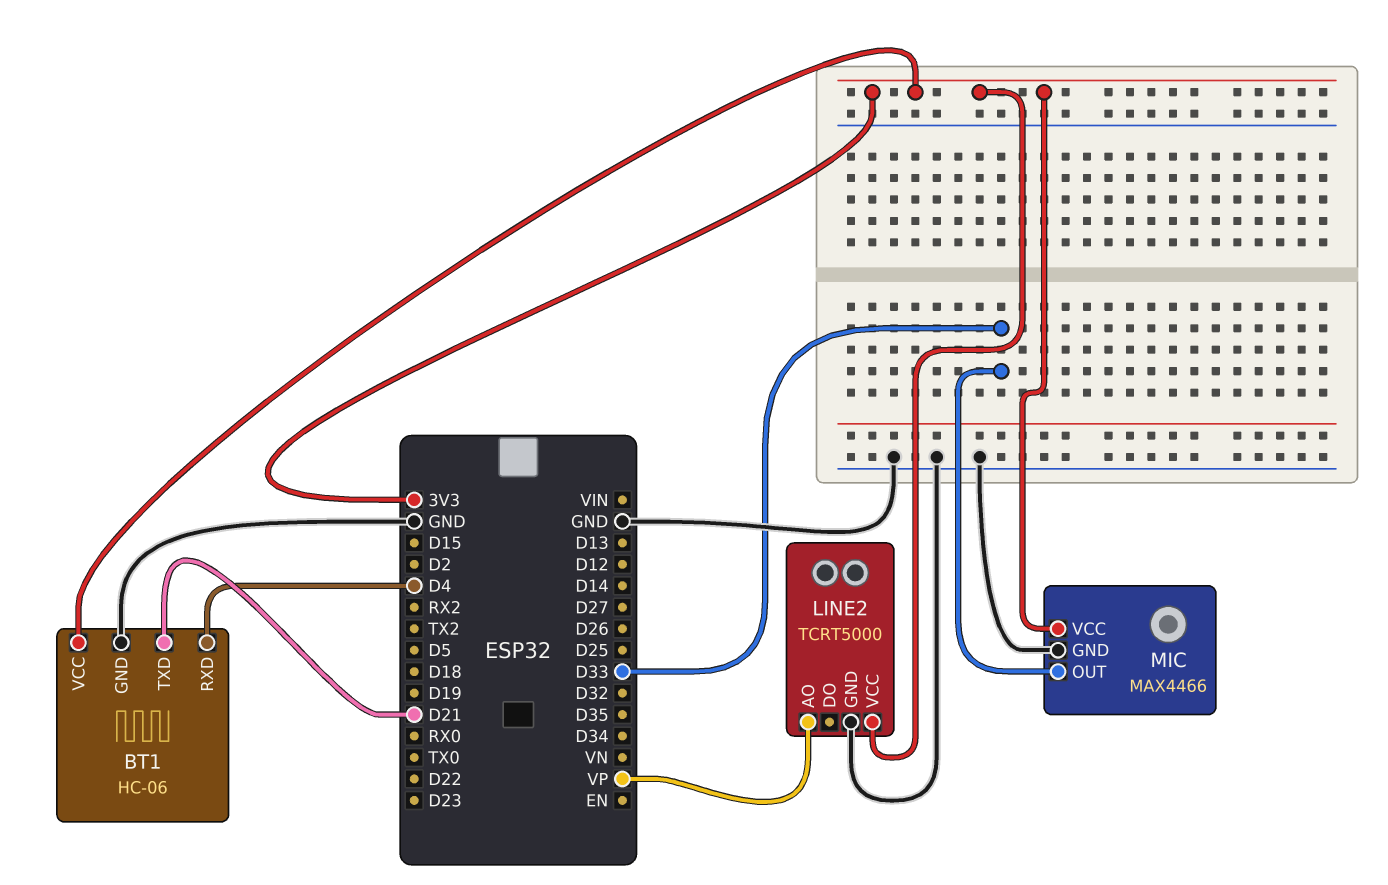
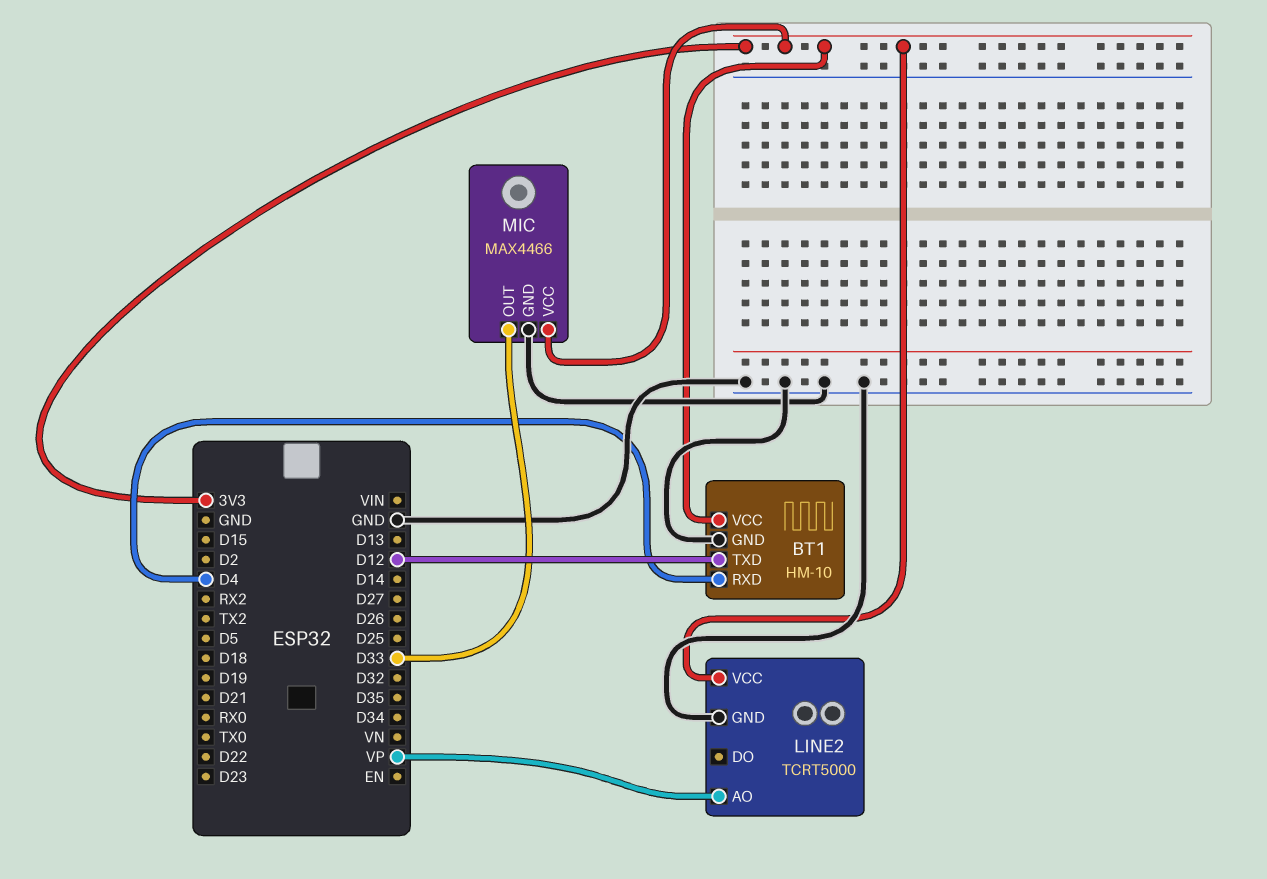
BT1: HC-06 -> HM-10
BT1 pin TXD: D21 -> D12

